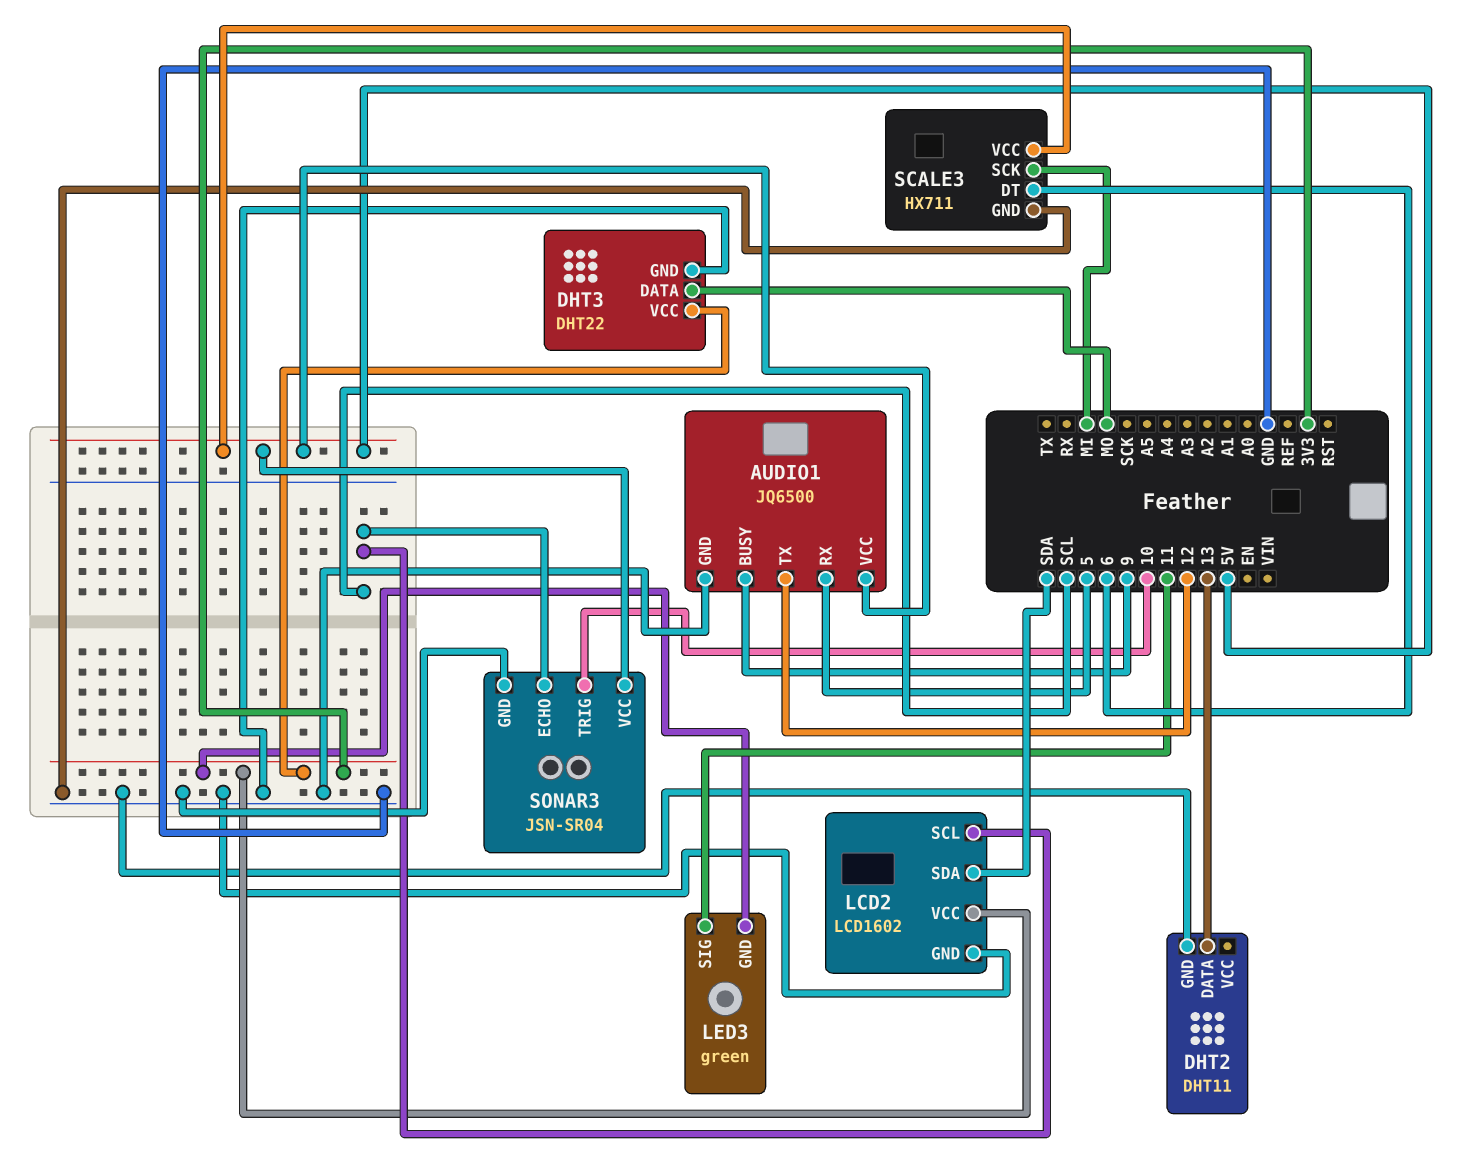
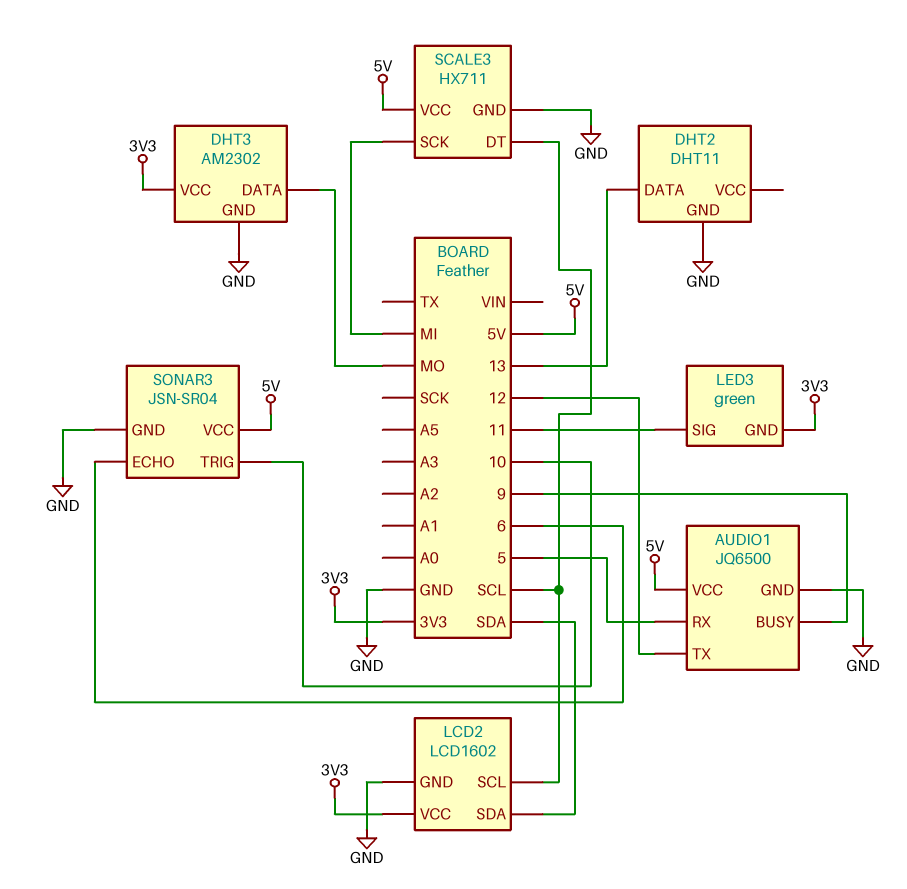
DHT3: DHT22 -> AM2302
SCALE3 pin DT: 6 -> SCL
SONAR3 pin ECHO: SCL -> 6

